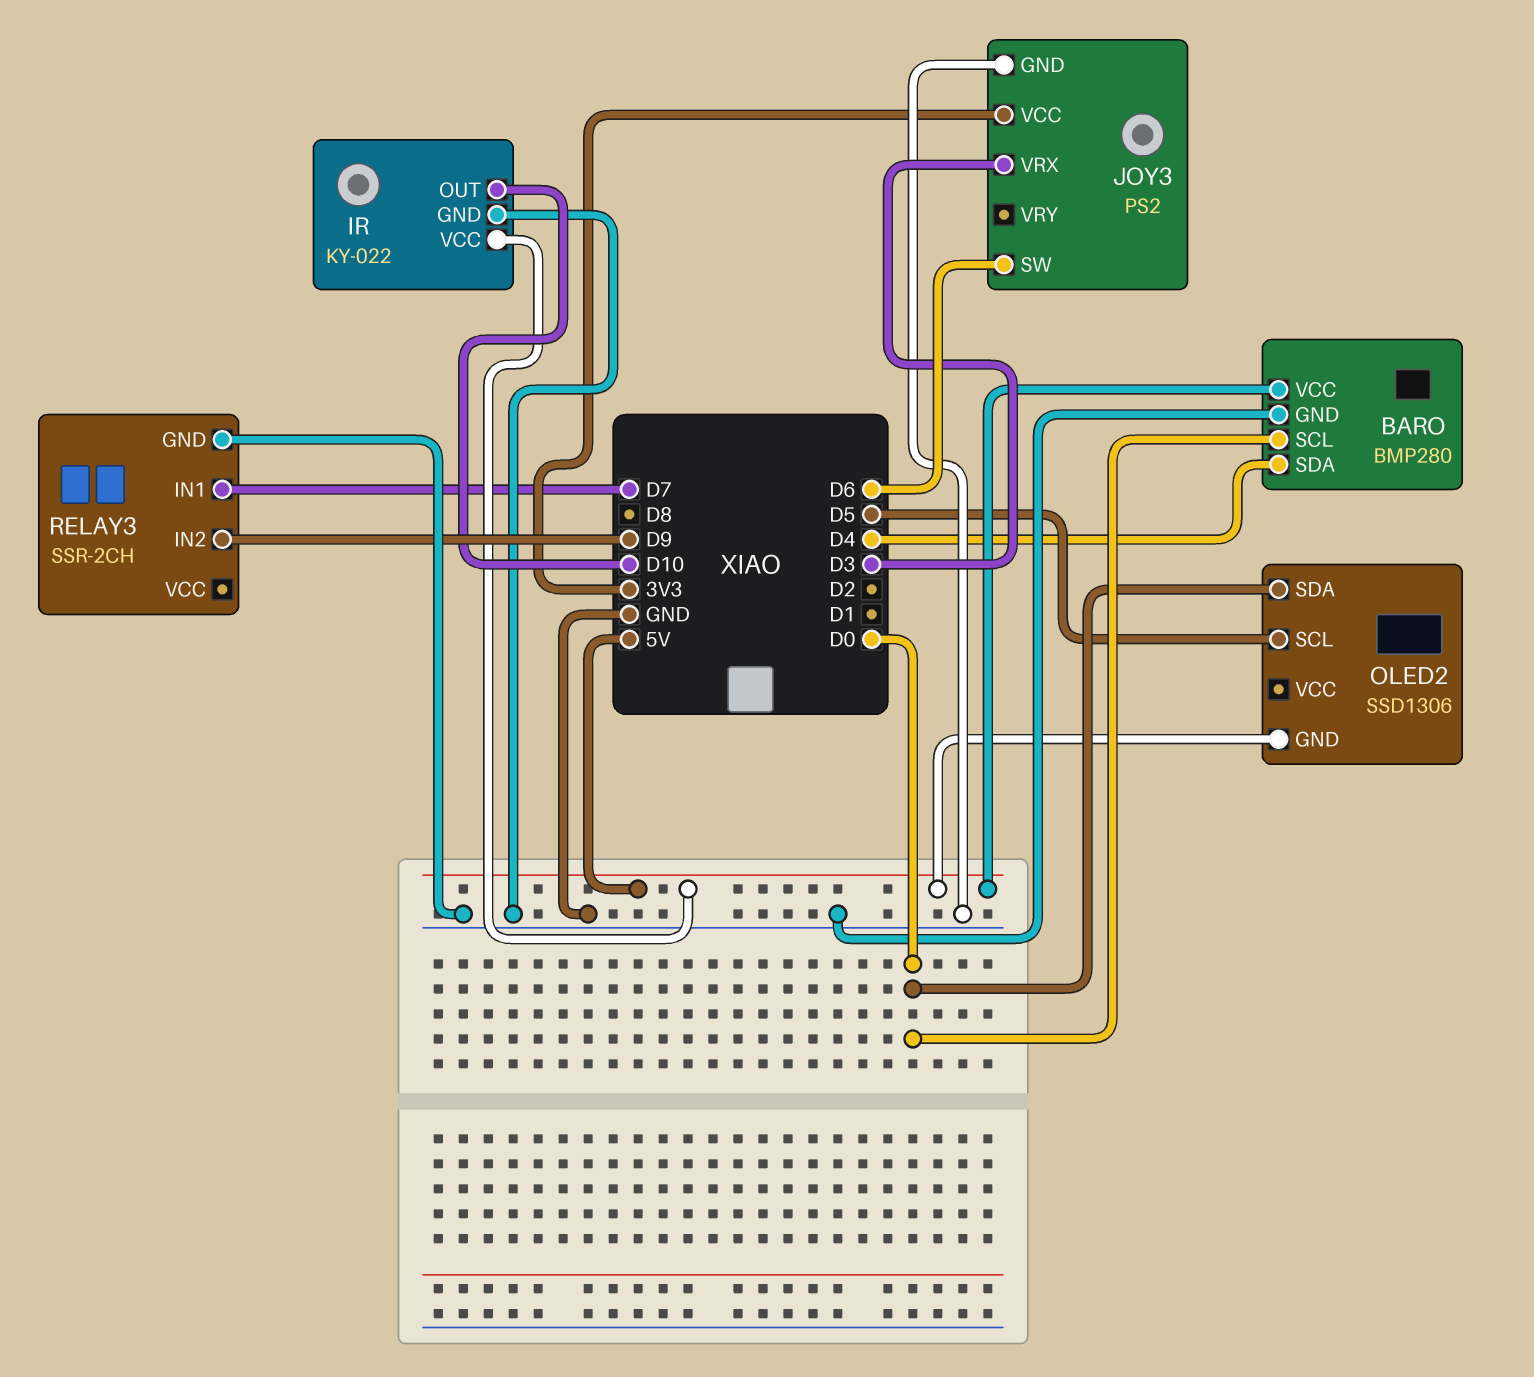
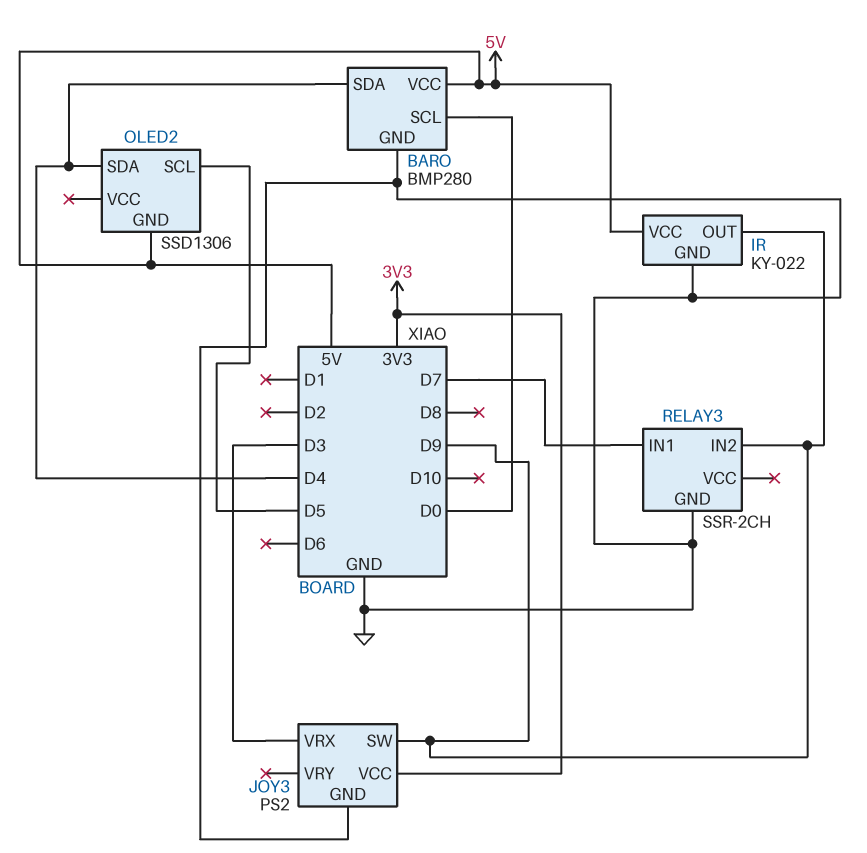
IR pin OUT: D10 -> D9
JOY3 pin SW: D6 -> D9
OLED2 pin SDA: D0 -> D4

